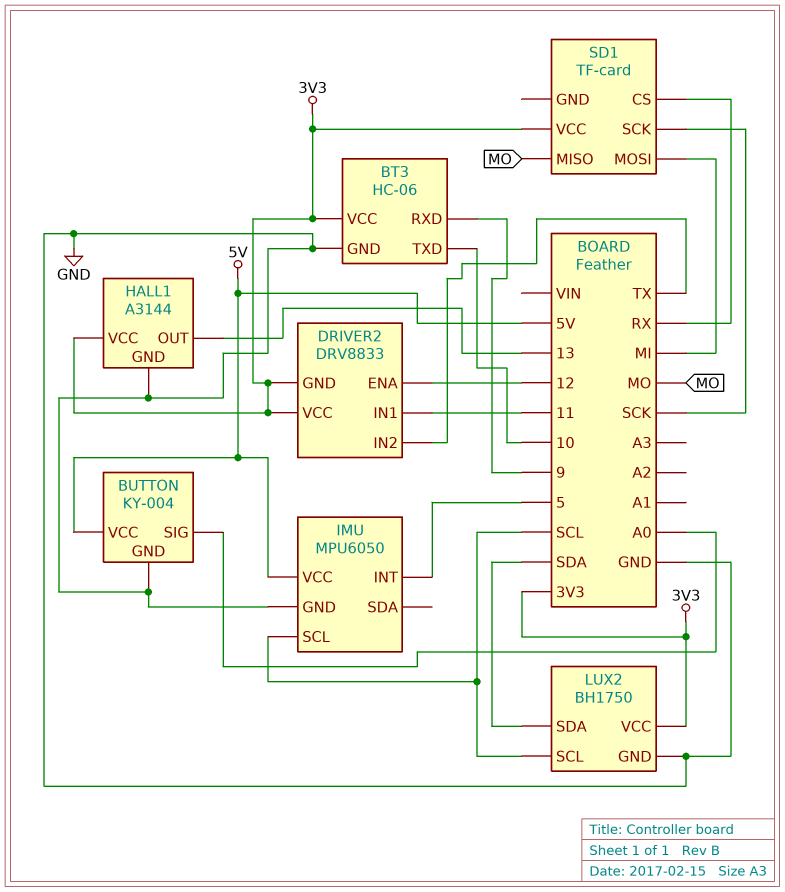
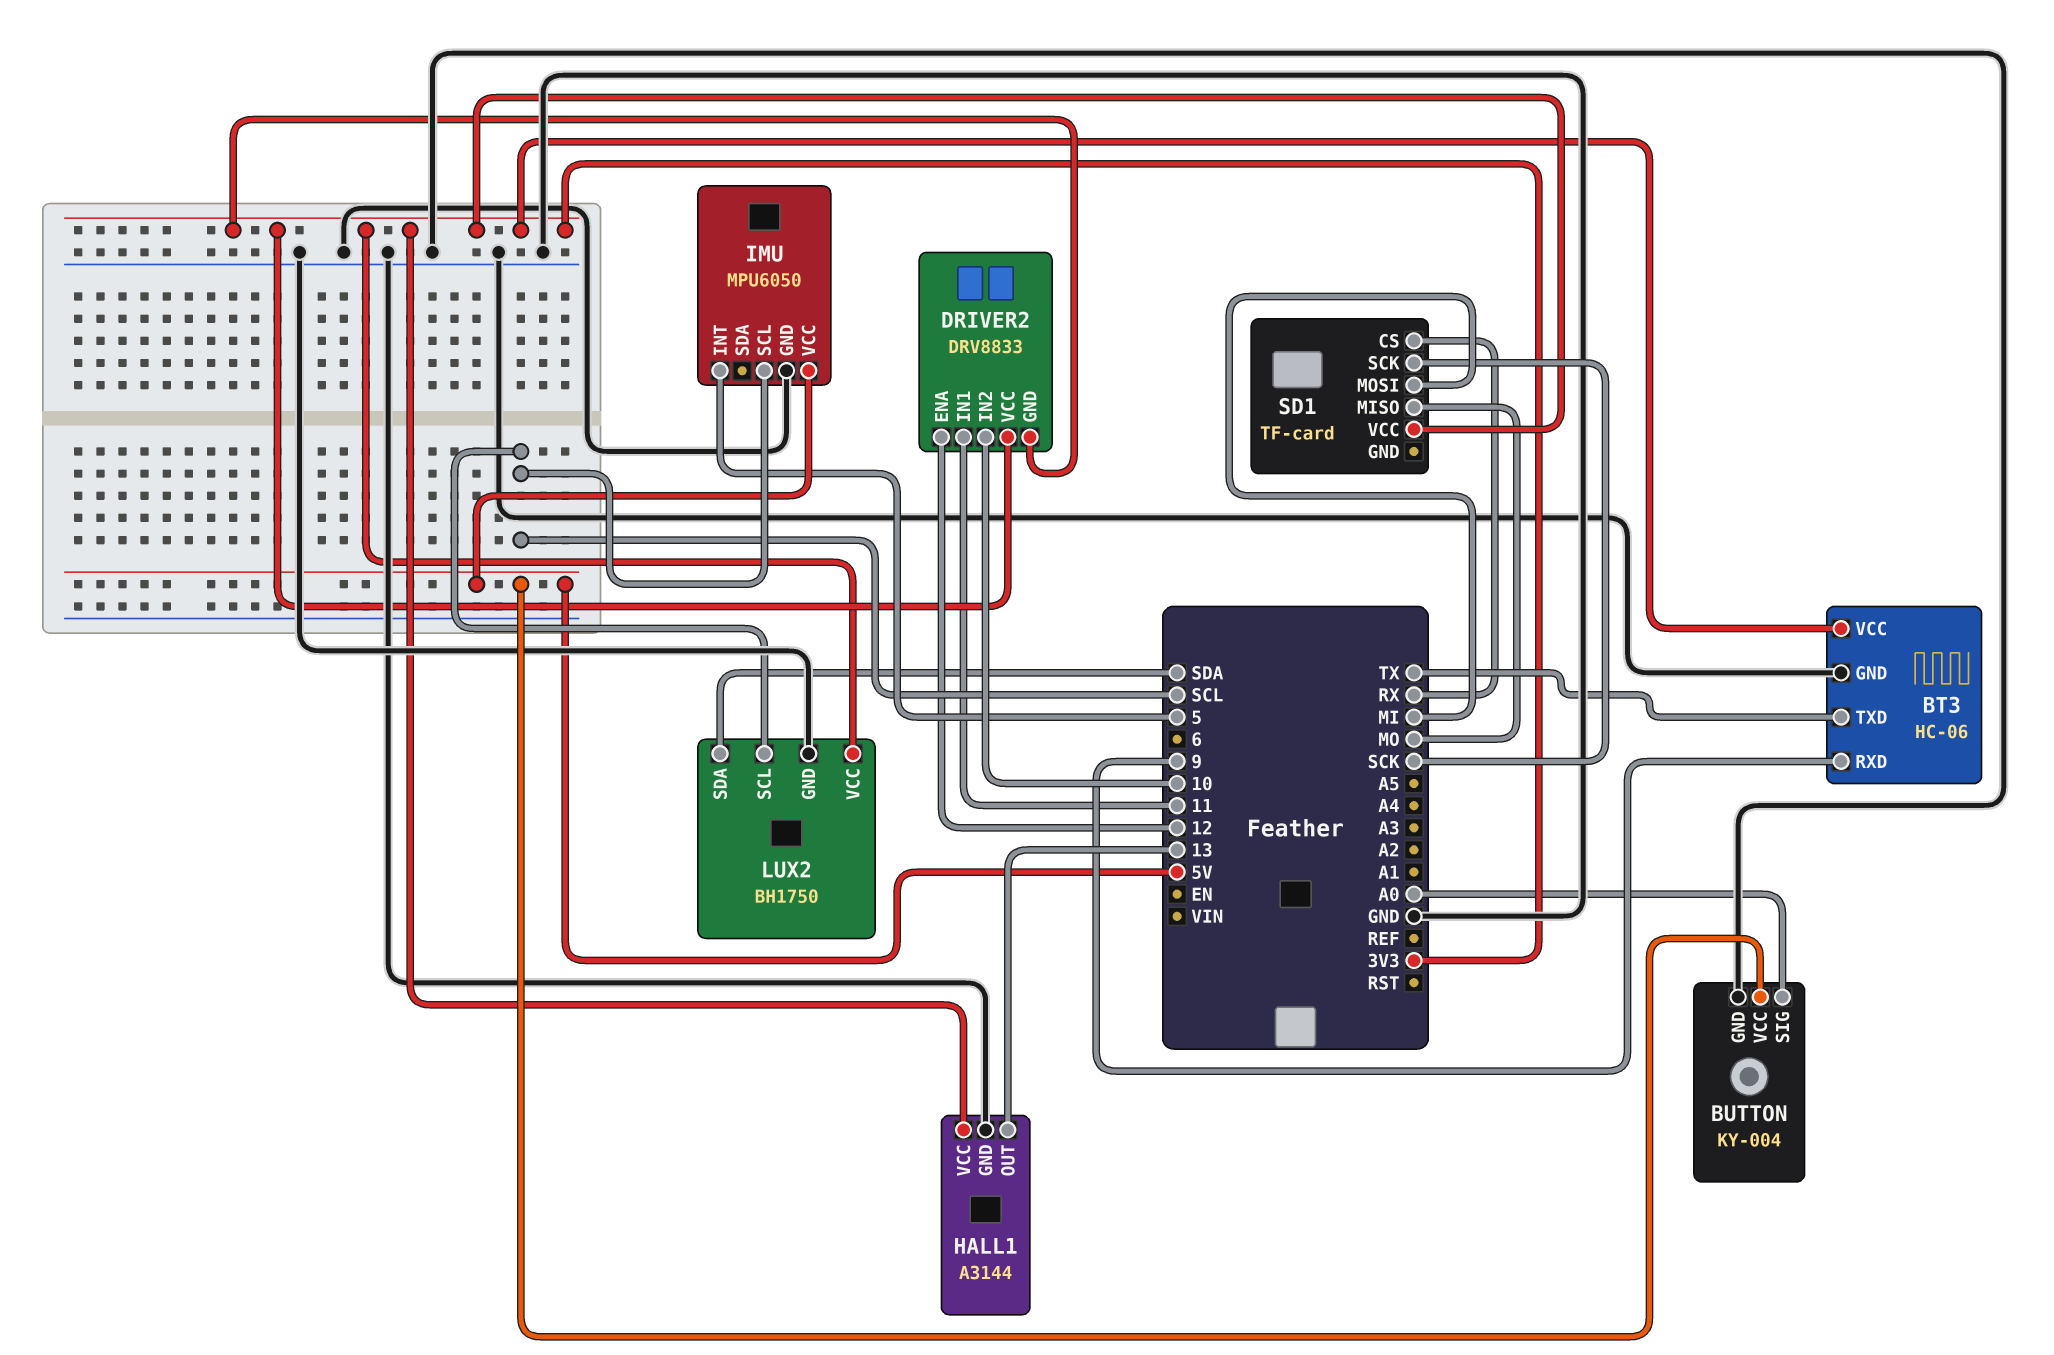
BT3 pin TXD: 10 -> TX
DRIVER2 pin IN2: TX -> 10

